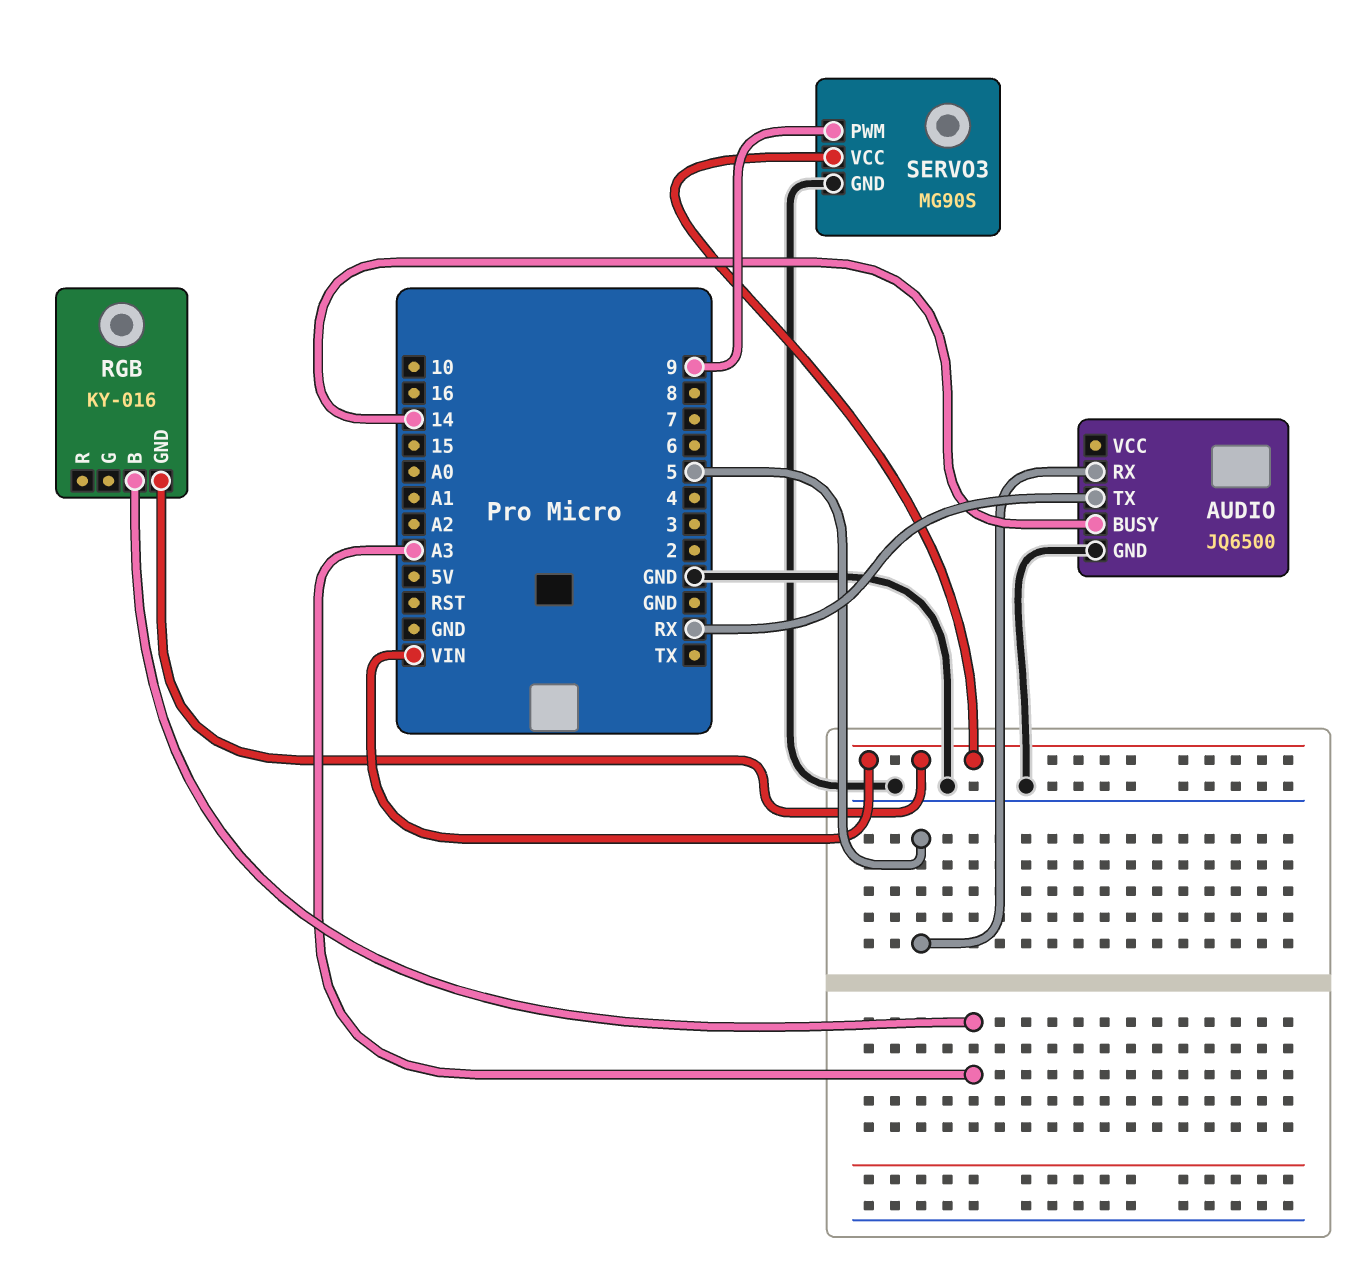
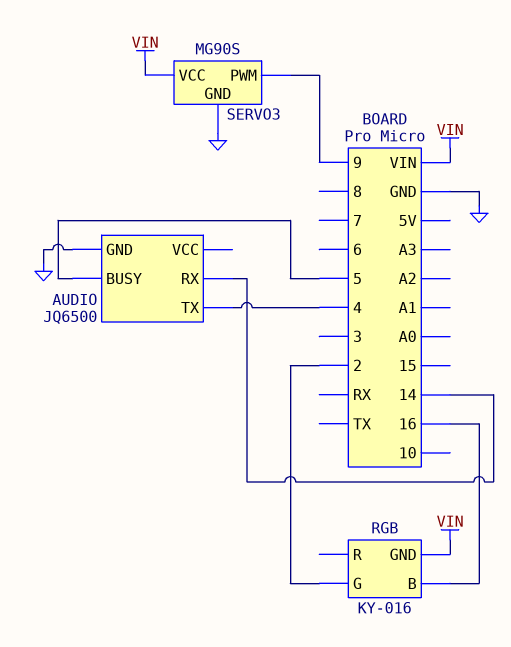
AUDIO pin BUSY: 14 -> 5
AUDIO pin RX: 5 -> 14
AUDIO pin TX: RX -> 4
RGB pin B: A3 -> 16
RGB pin G: none -> 2

